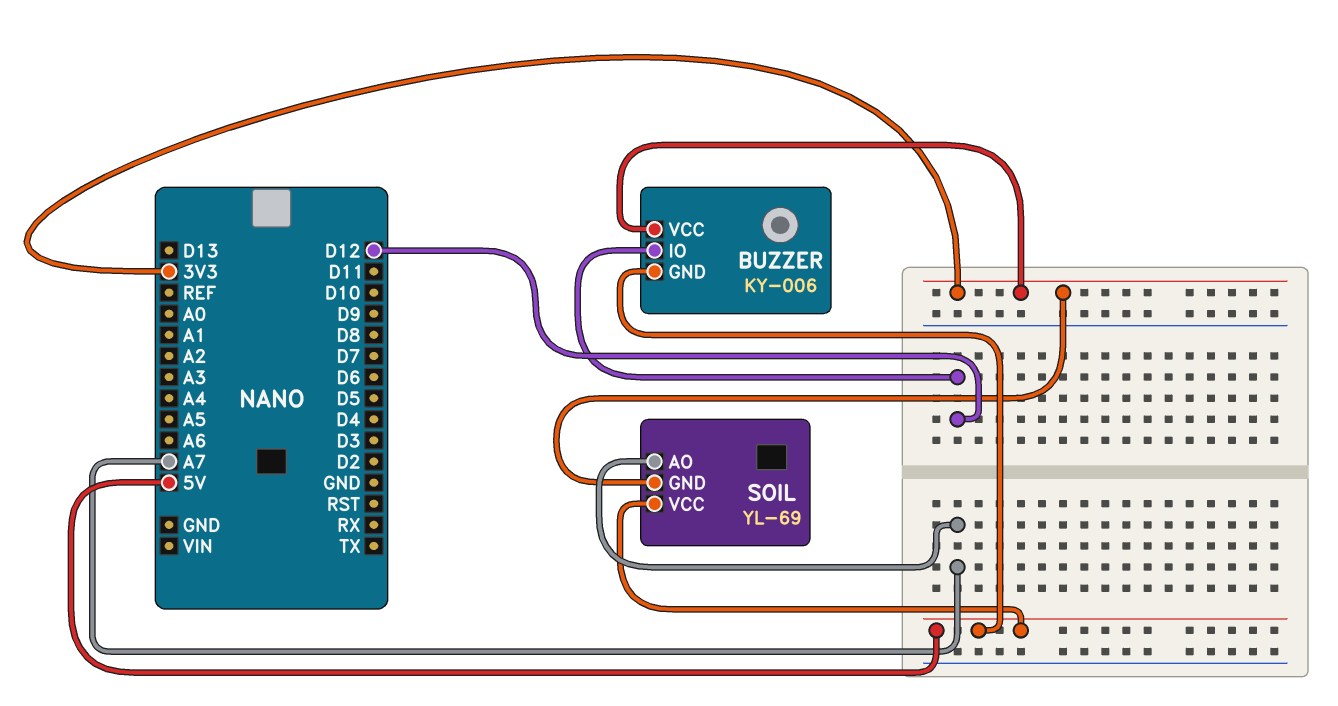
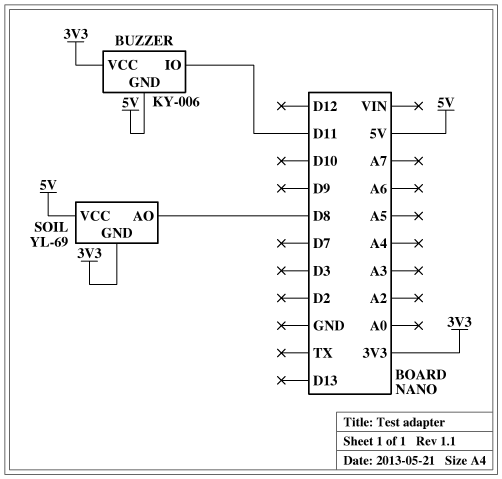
BUZZER pin IO: D12 -> D11
SOIL pin AO: A7 -> D8

